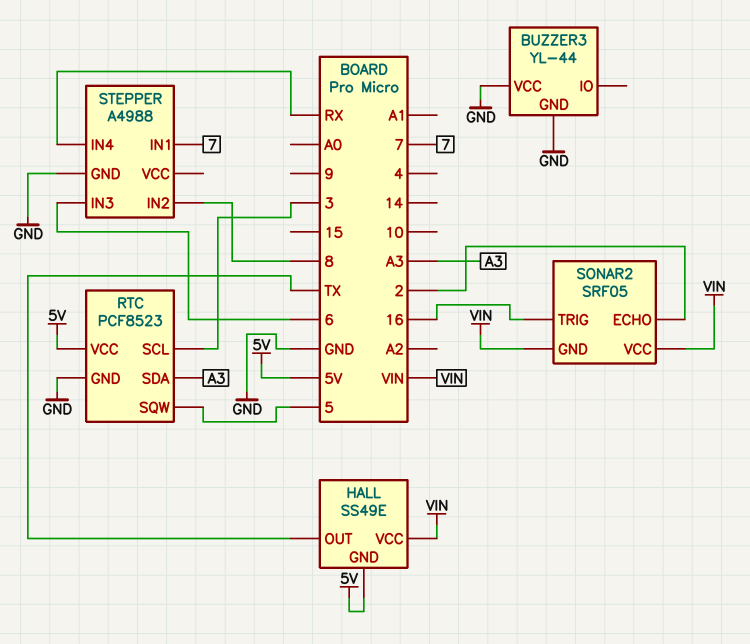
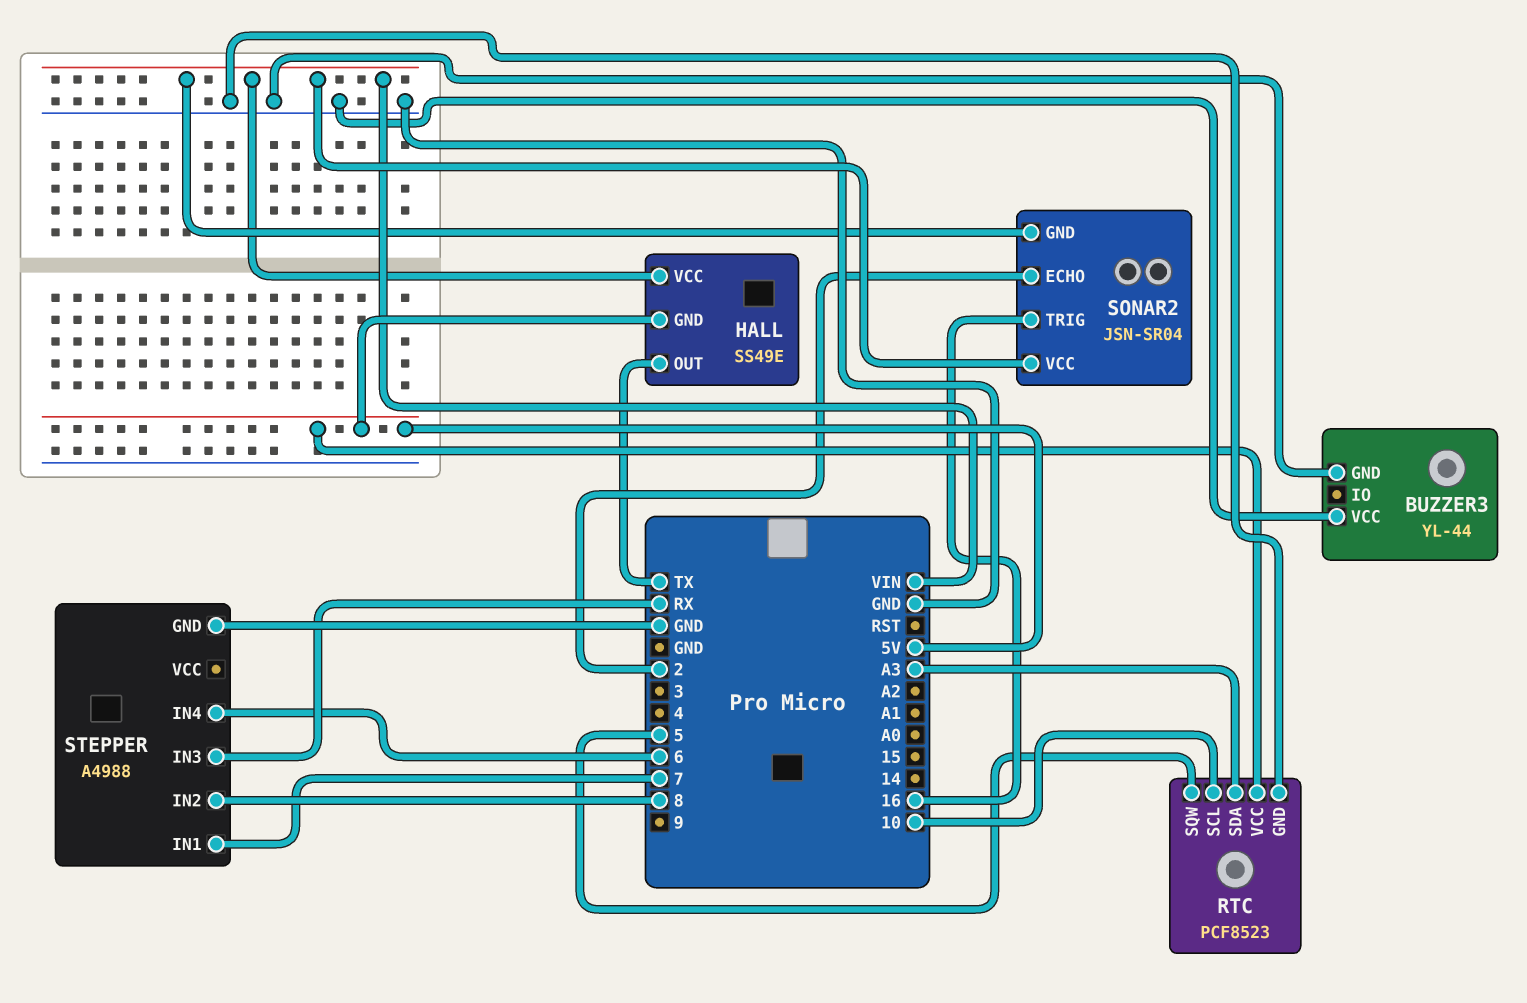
RTC pin SCL: 3 -> 10
SONAR2: SRF05 -> JSN-SR04
STEPPER pin IN3: 6 -> RX
STEPPER pin IN4: RX -> 6

